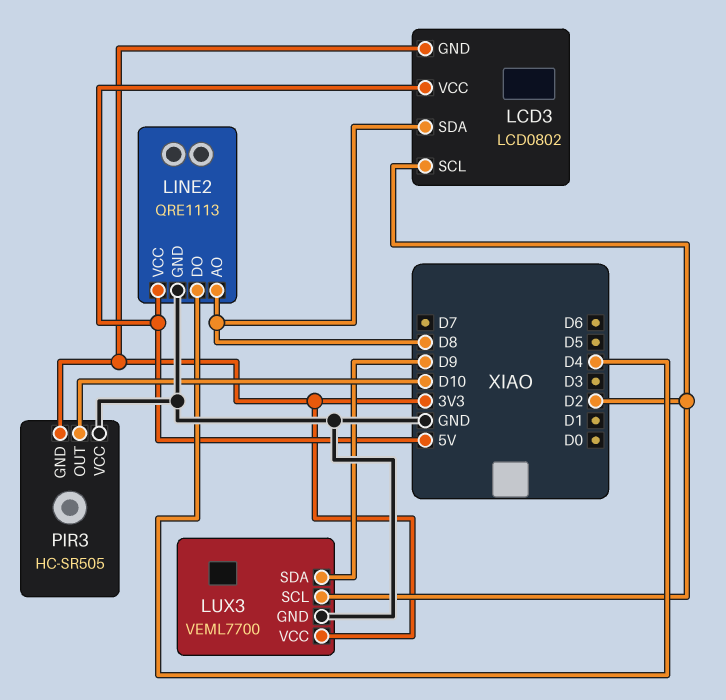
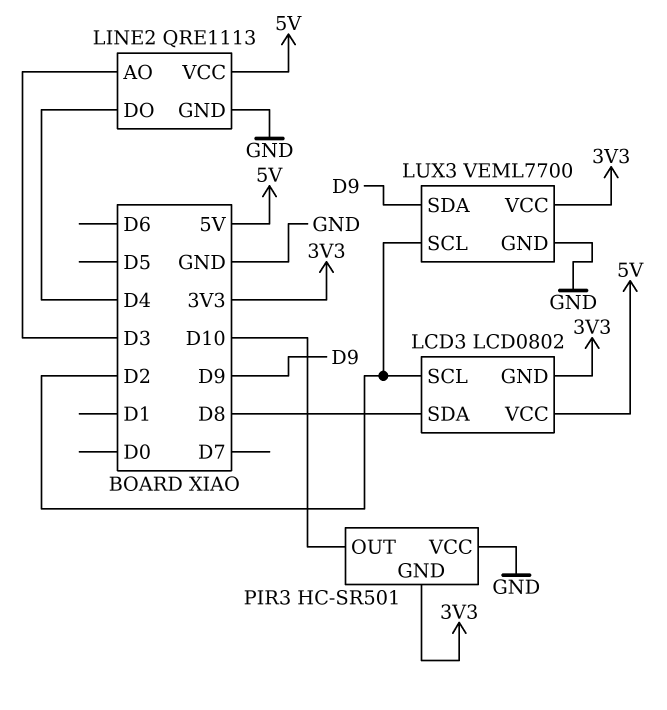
LINE2 pin AO: D8 -> D3
PIR3: HC-SR505 -> HC-SR501

